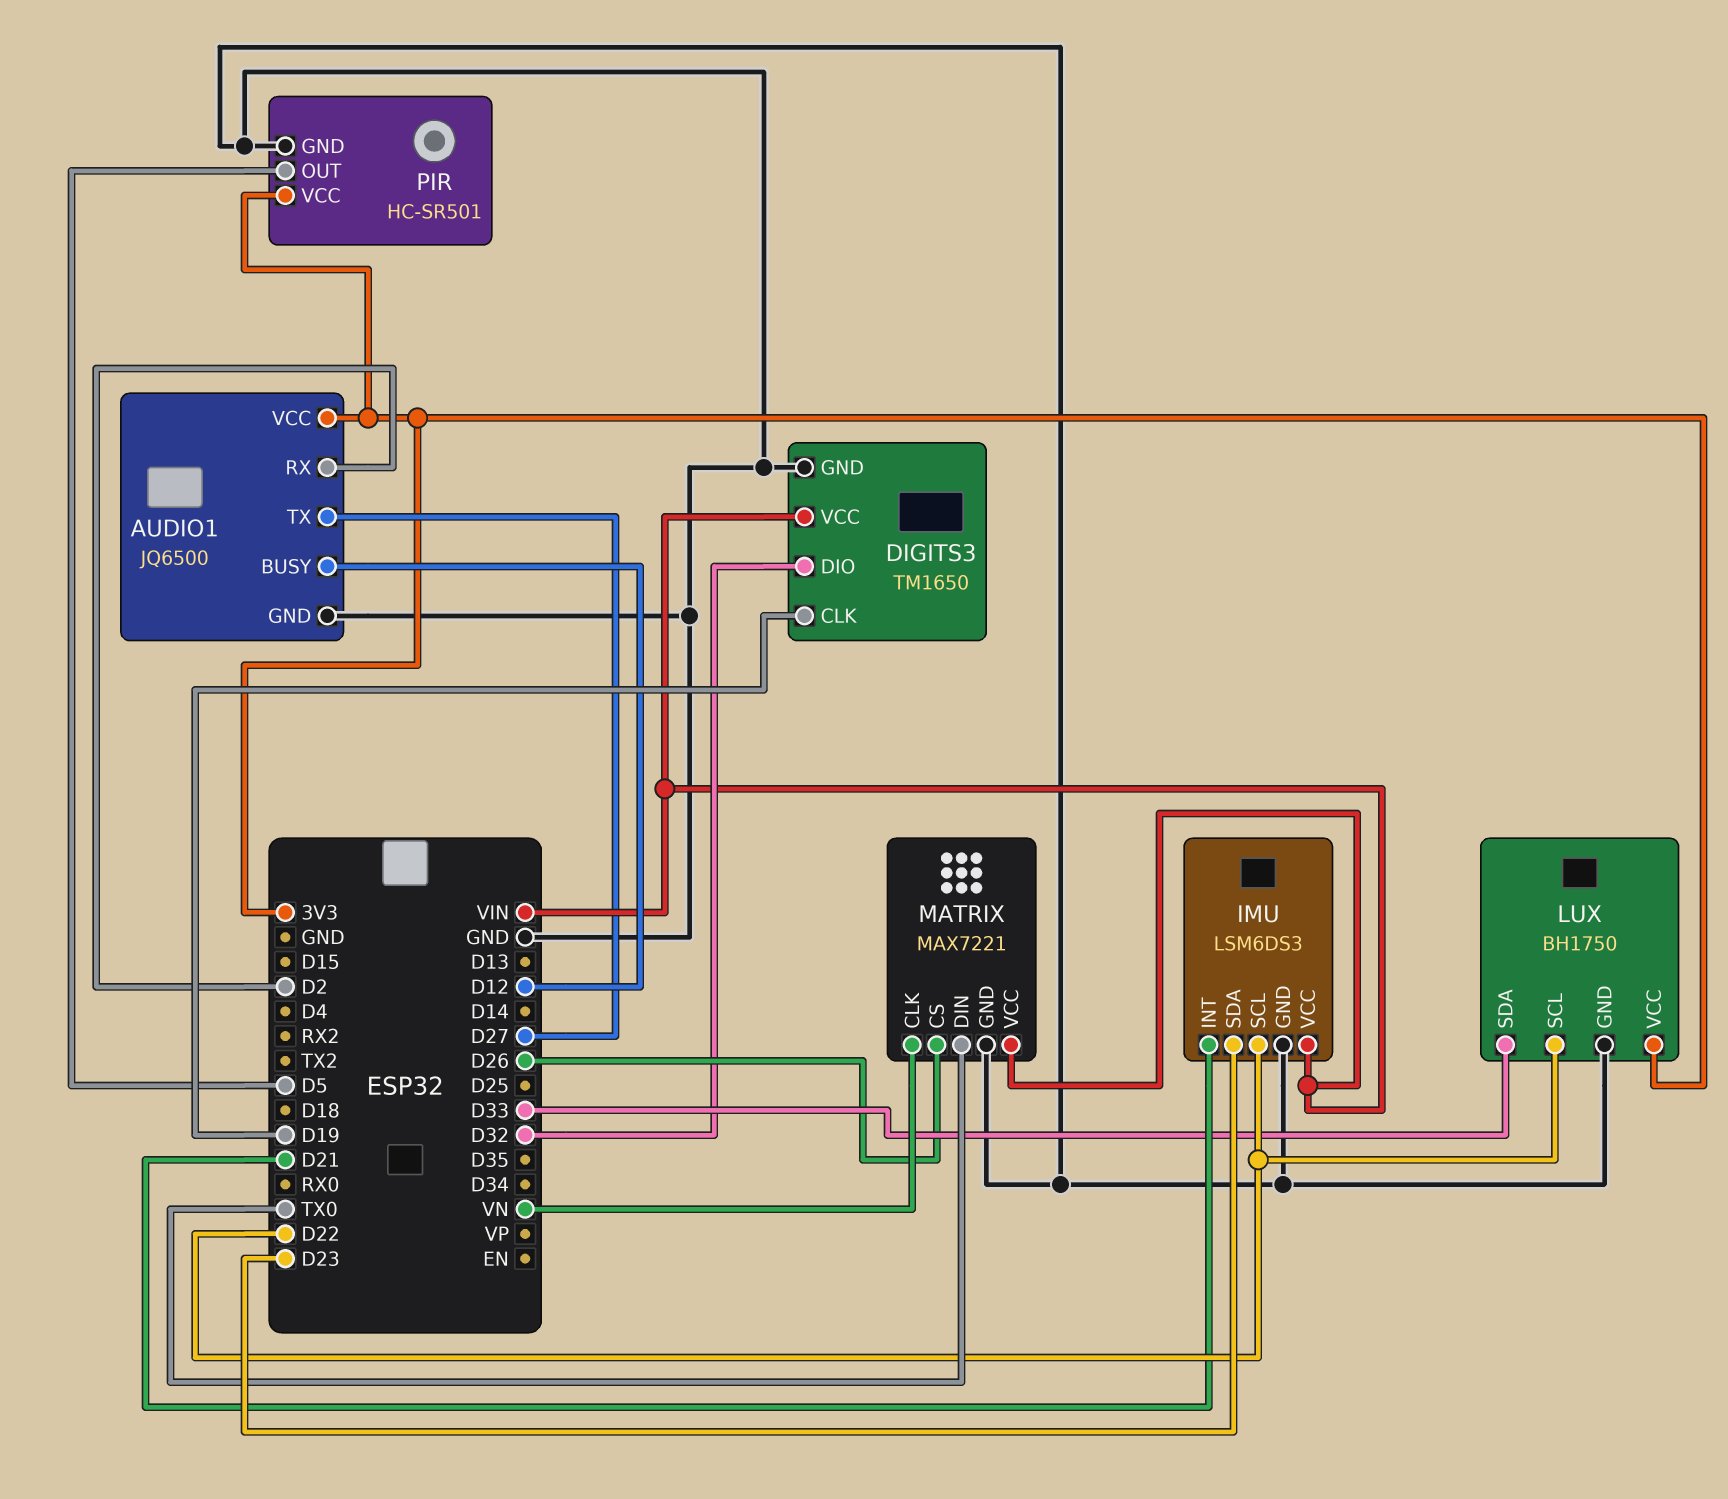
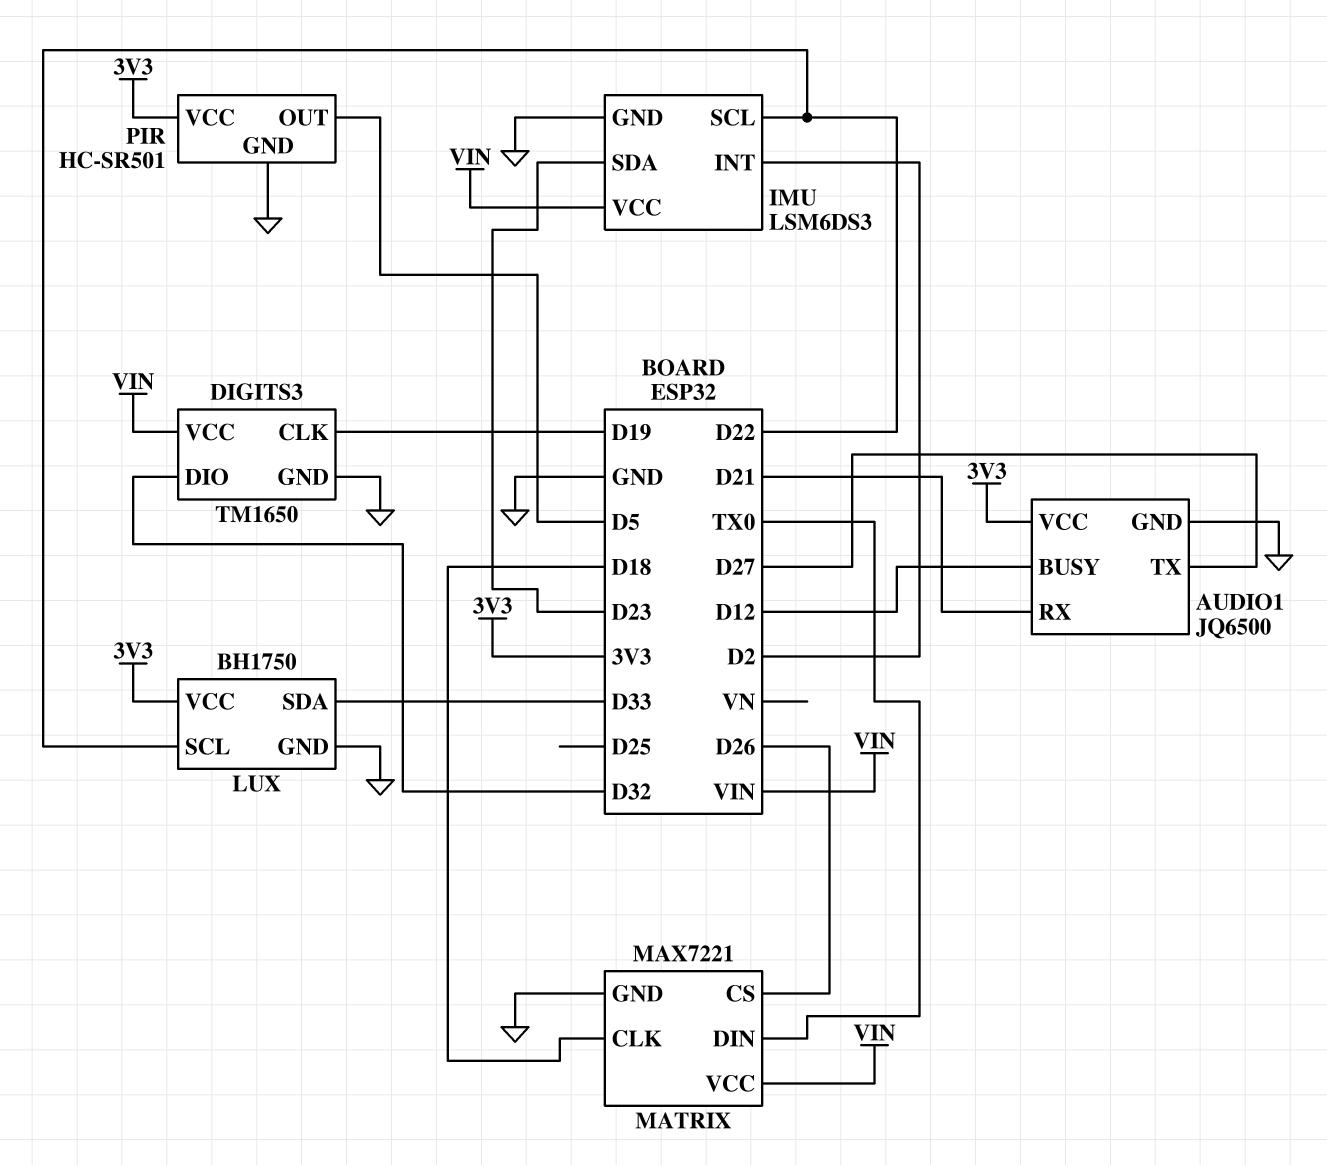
AUDIO1 pin RX: D2 -> D21
IMU pin INT: D21 -> D2
MATRIX pin CLK: VN -> D18

